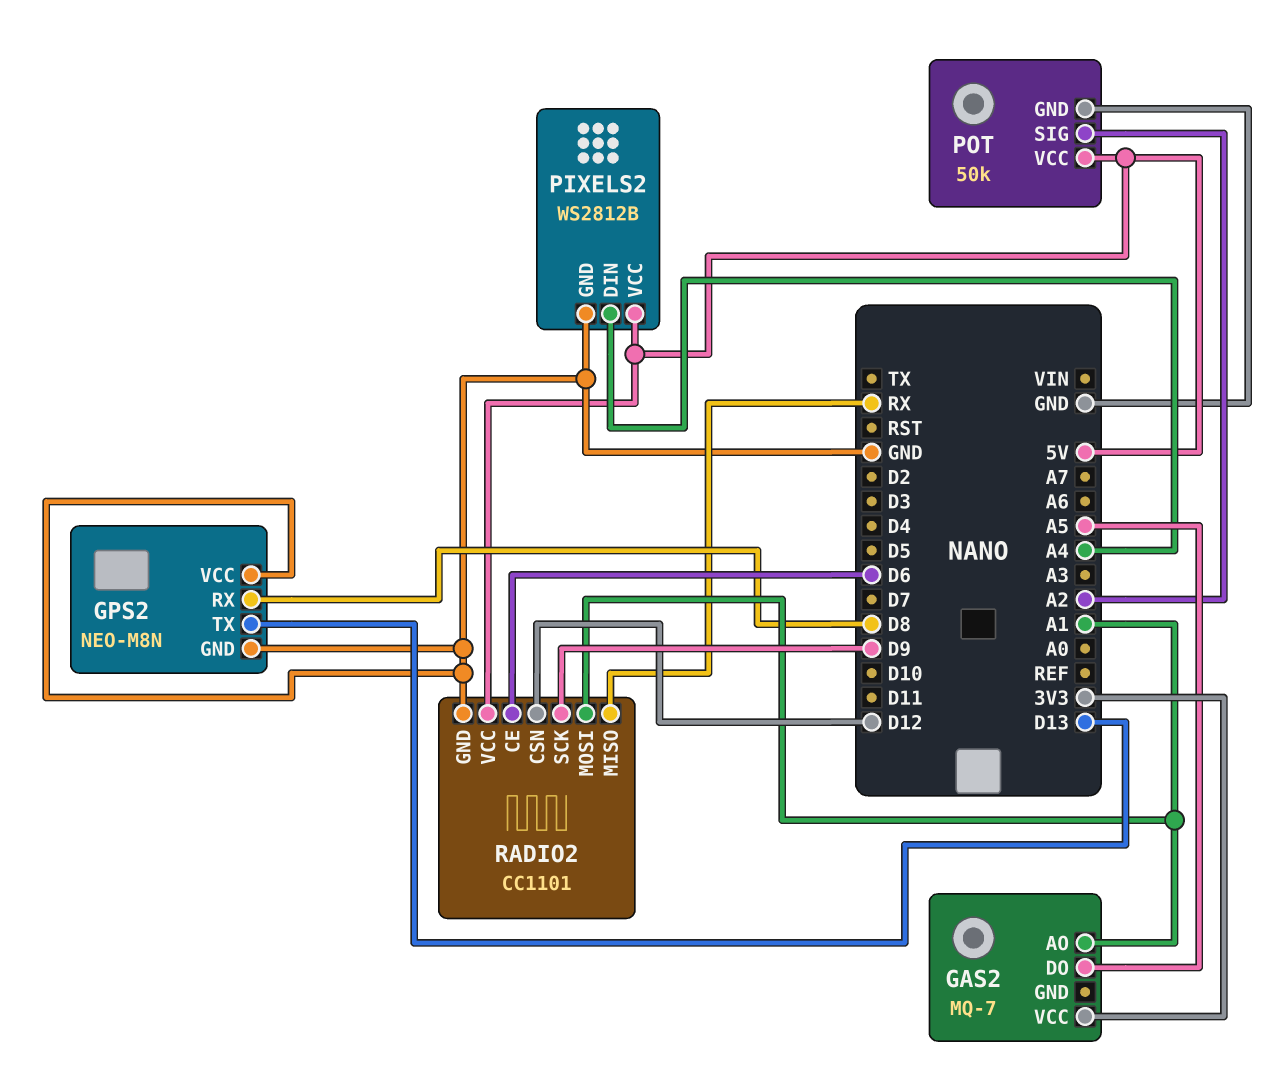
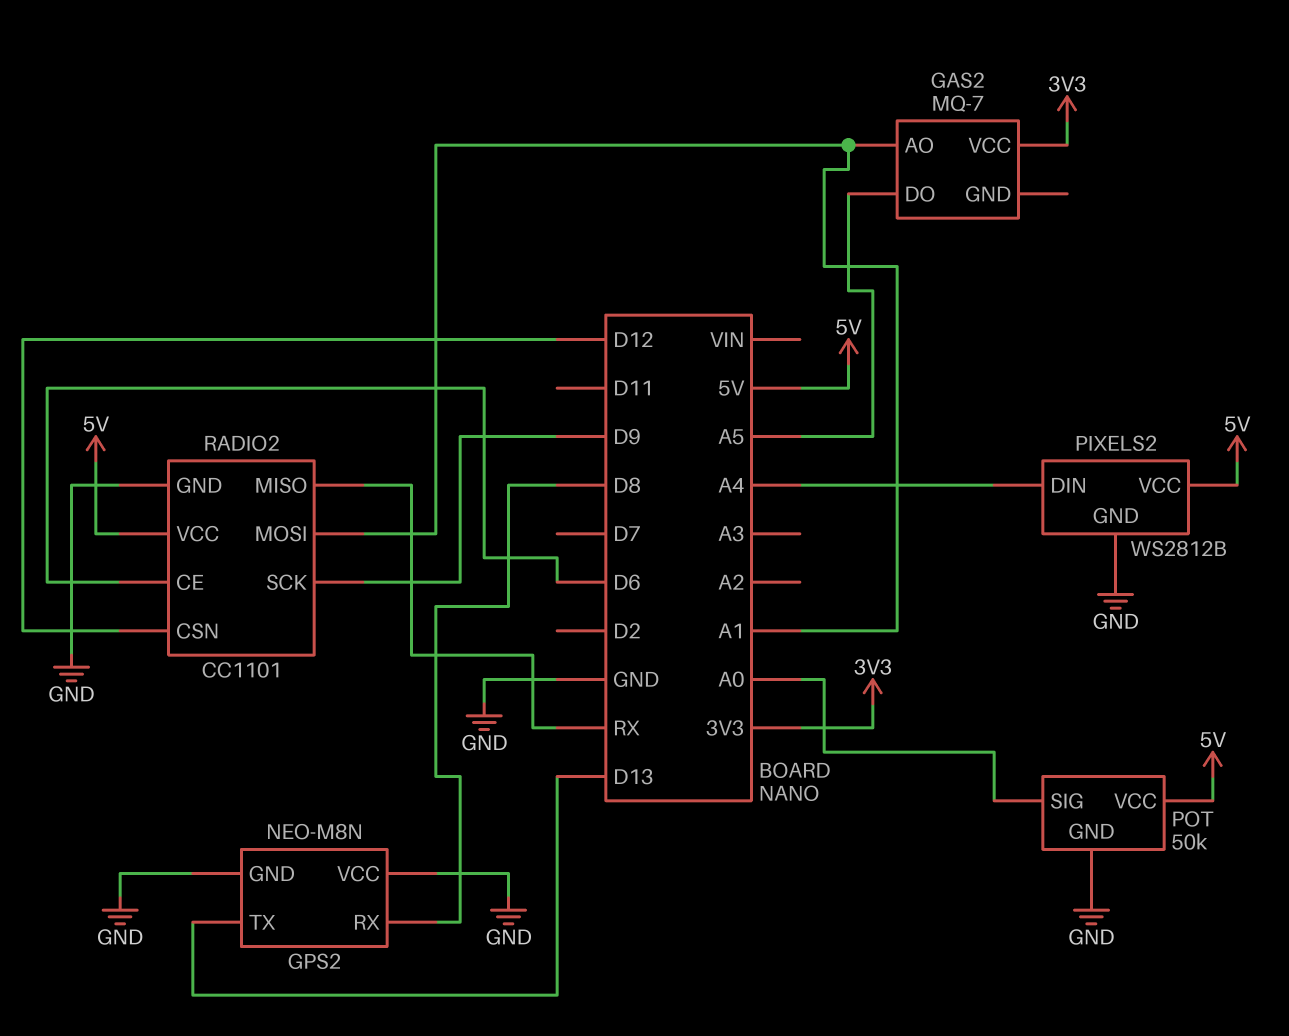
POT pin SIG: A2 -> A0

